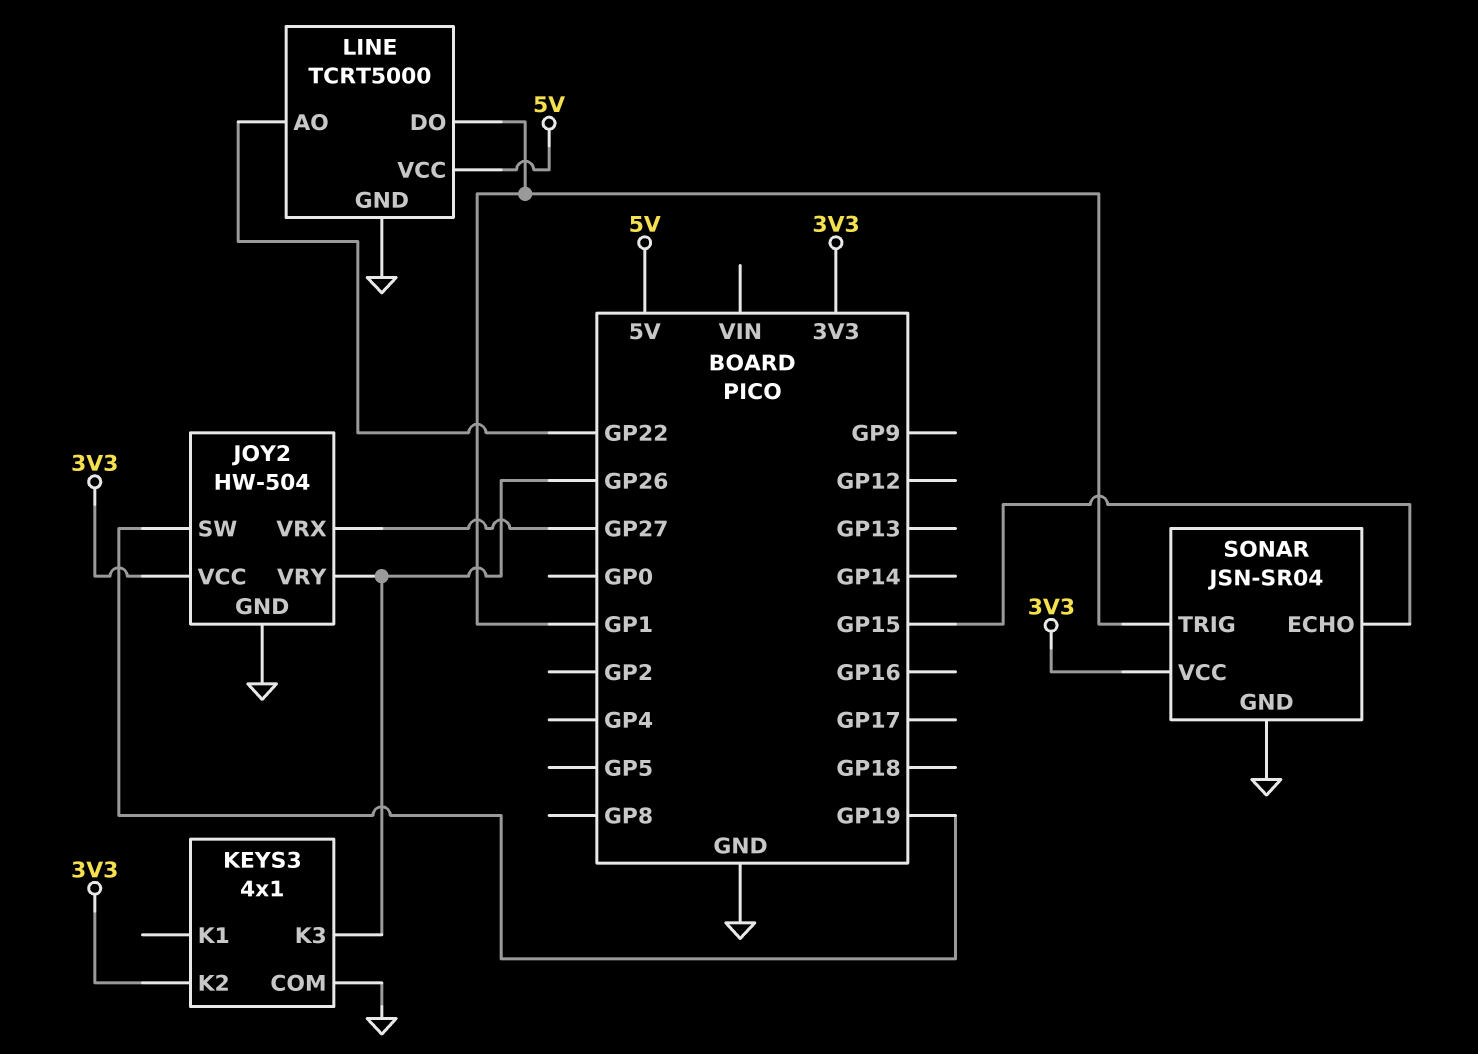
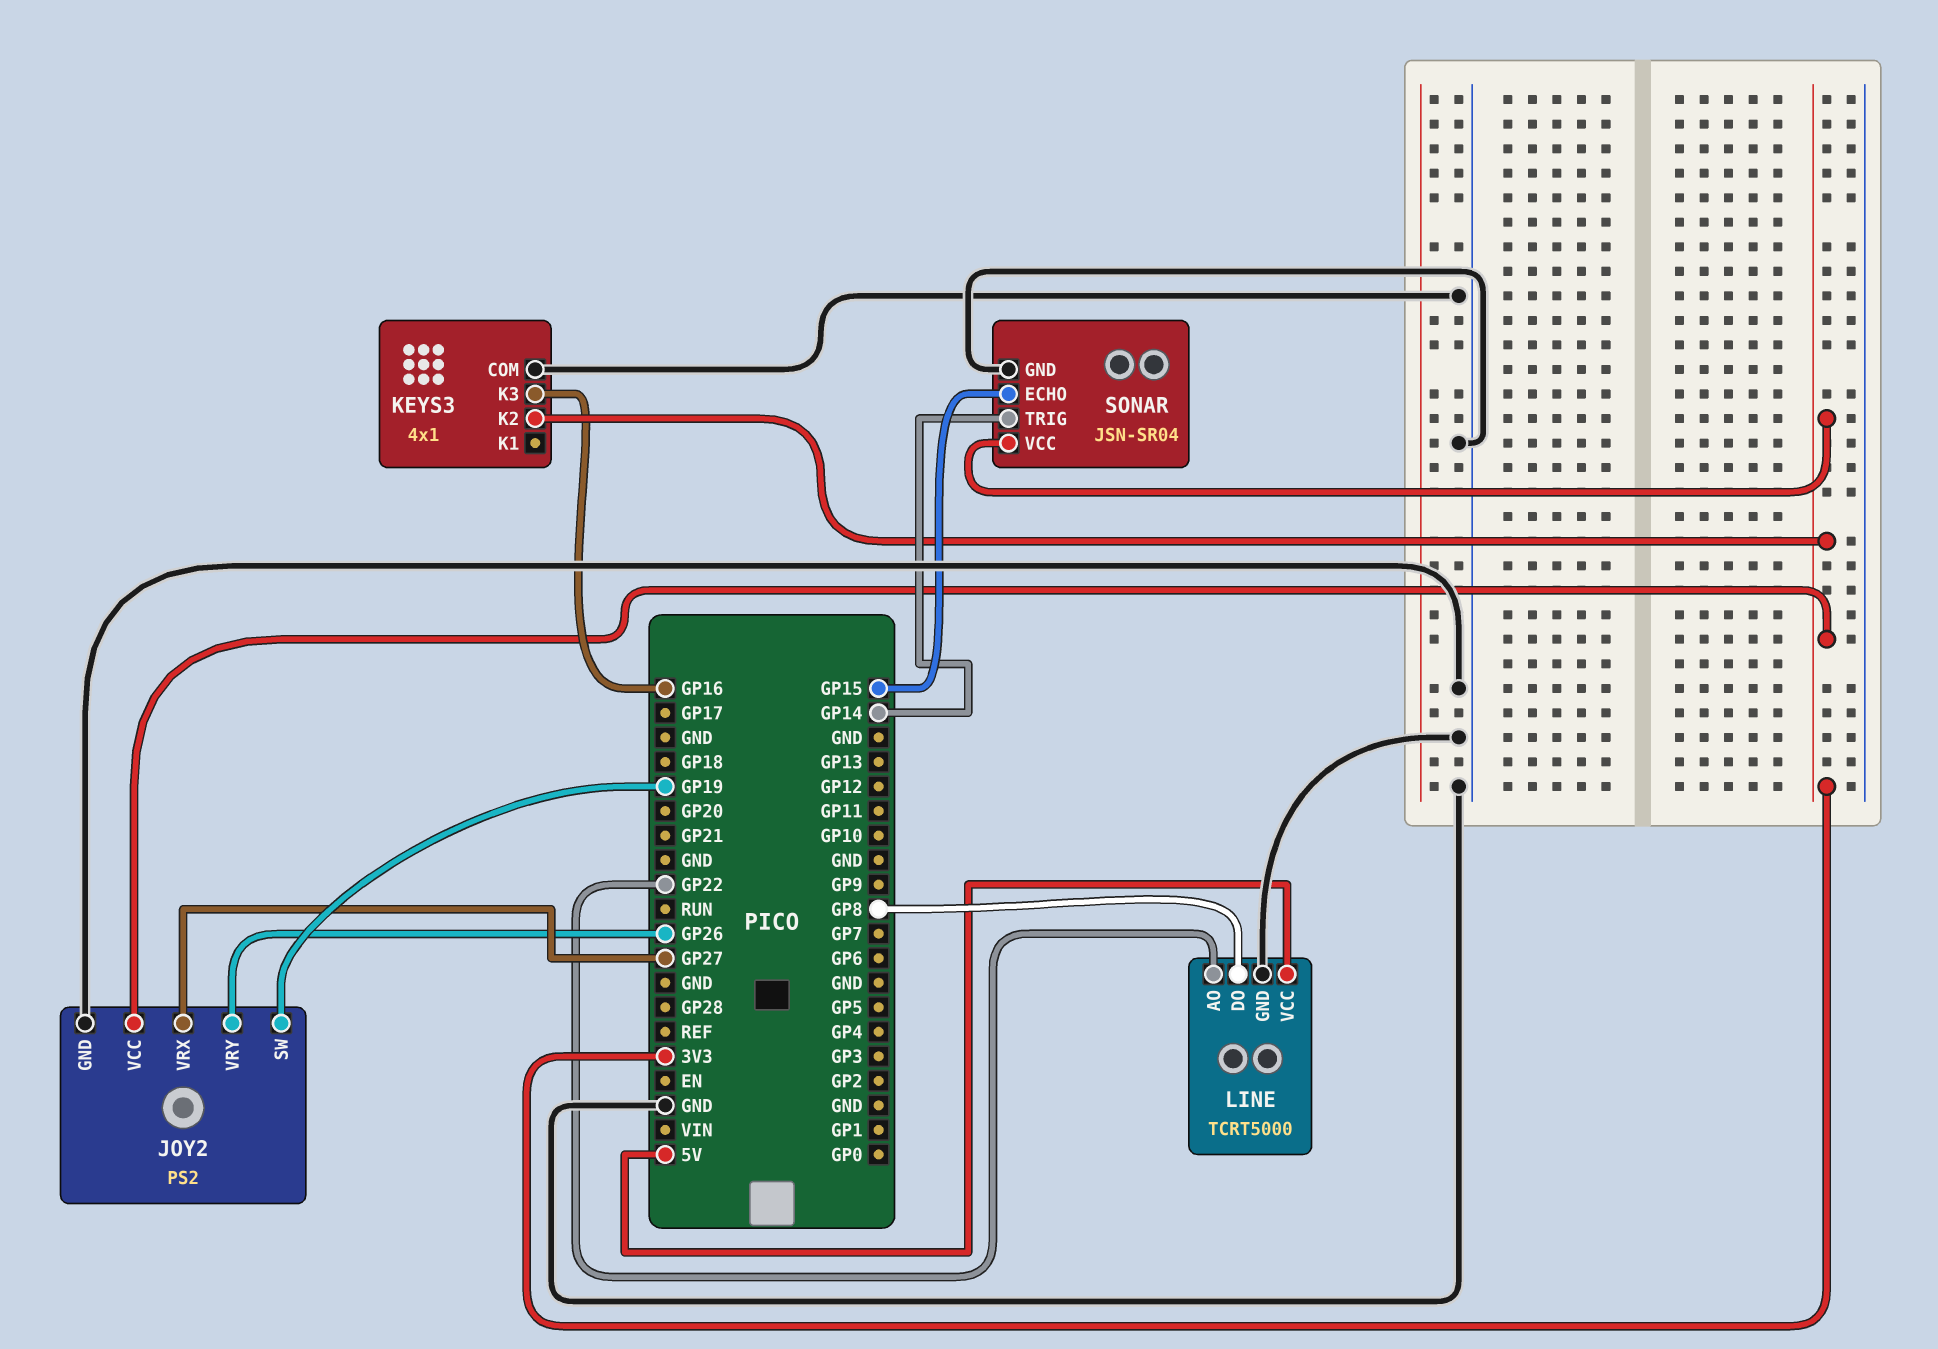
JOY2: HW-504 -> PS2
KEYS3 pin K3: GP26 -> GP16
LINE pin DO: GP1 -> GP8
SONAR pin TRIG: GP1 -> GP14

